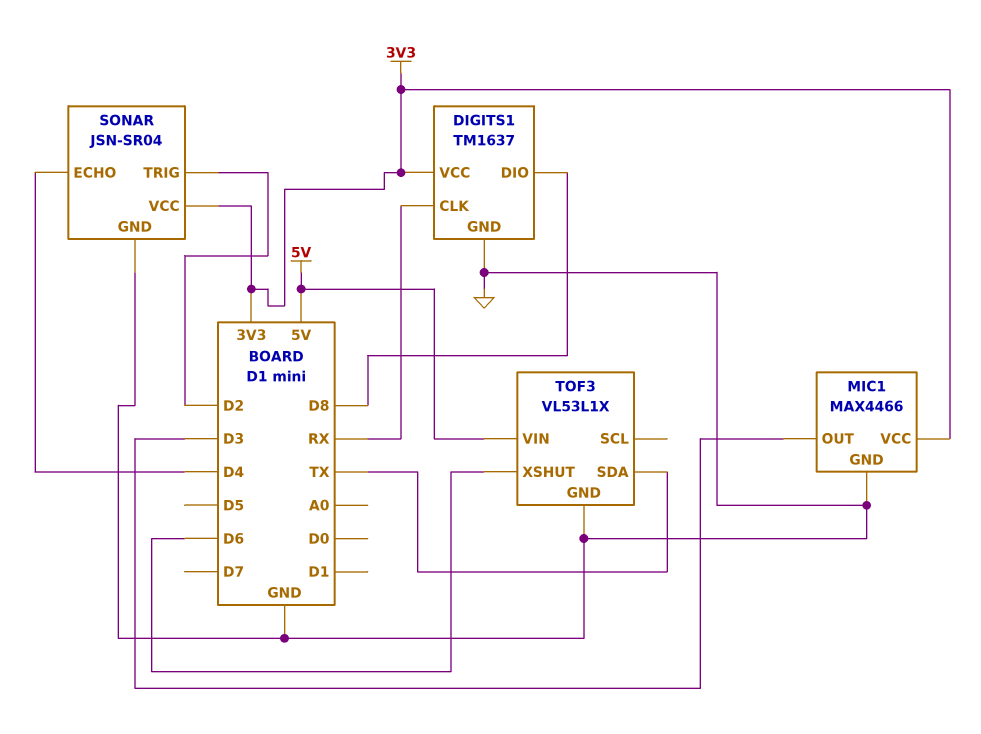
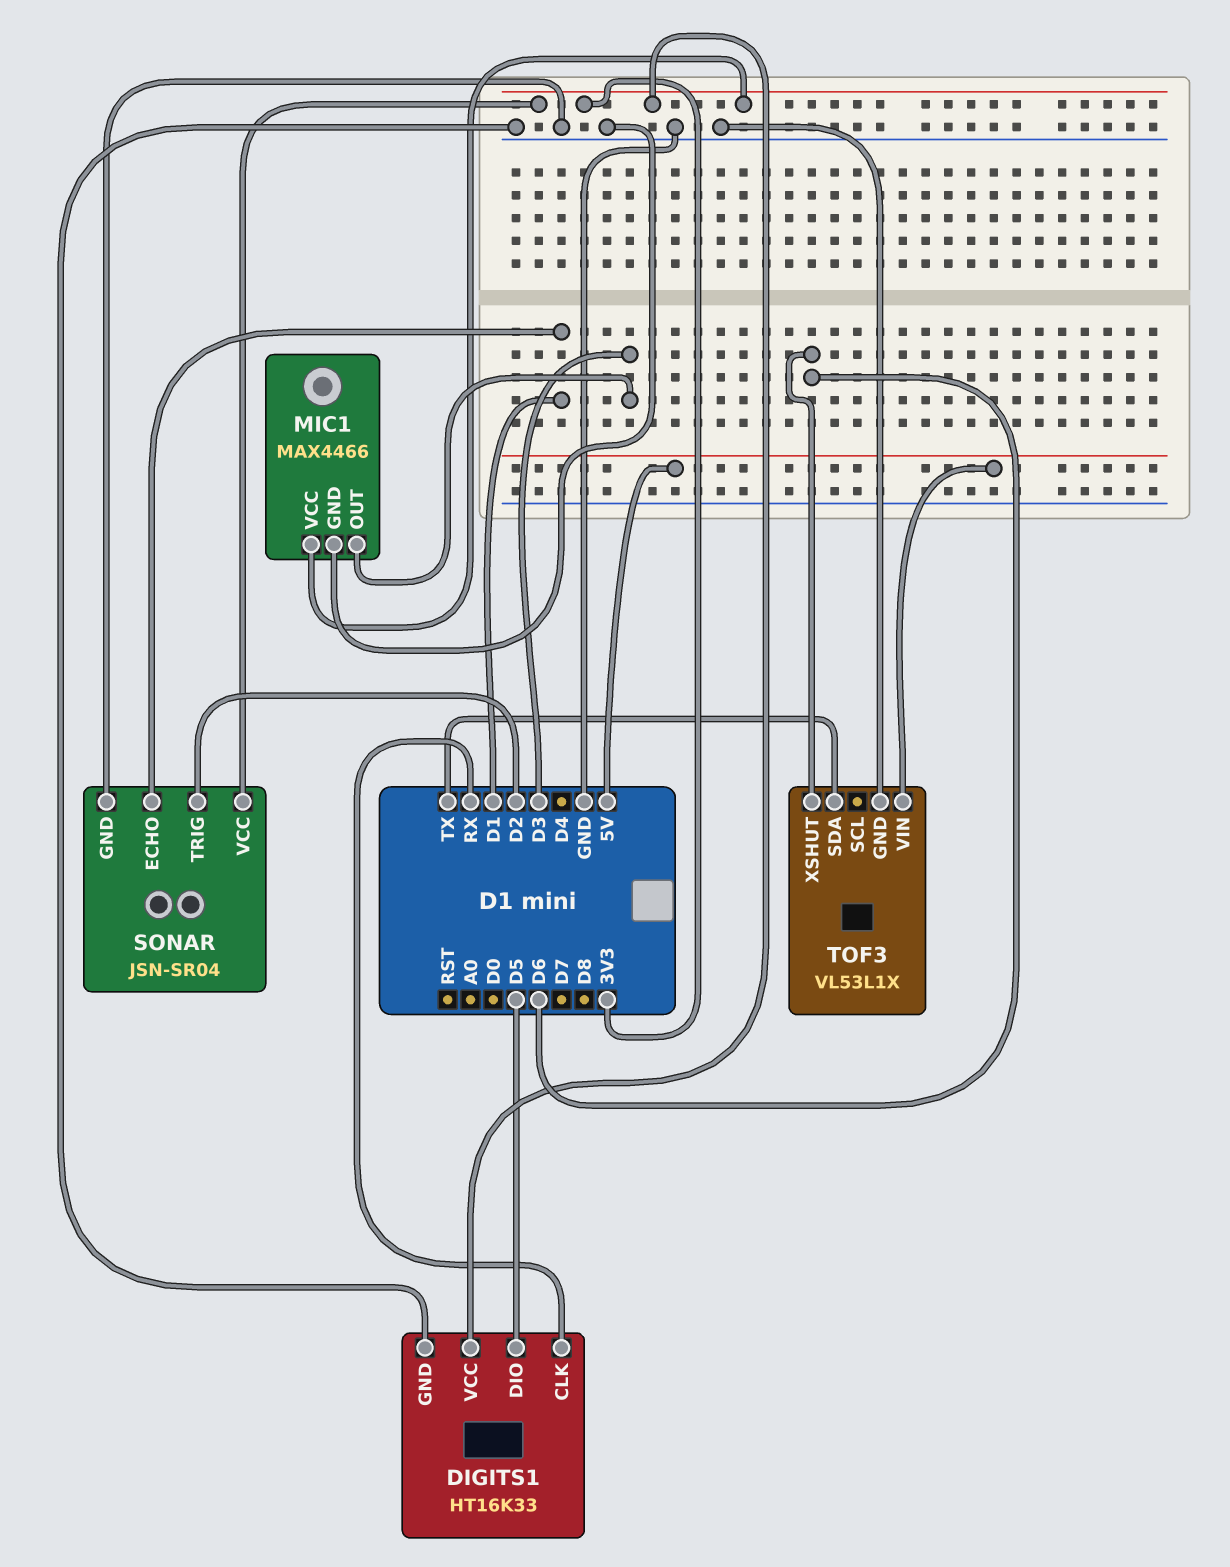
DIGITS1: TM1637 -> HT16K33
DIGITS1 pin DIO: D8 -> D5
SONAR pin ECHO: D4 -> D1

